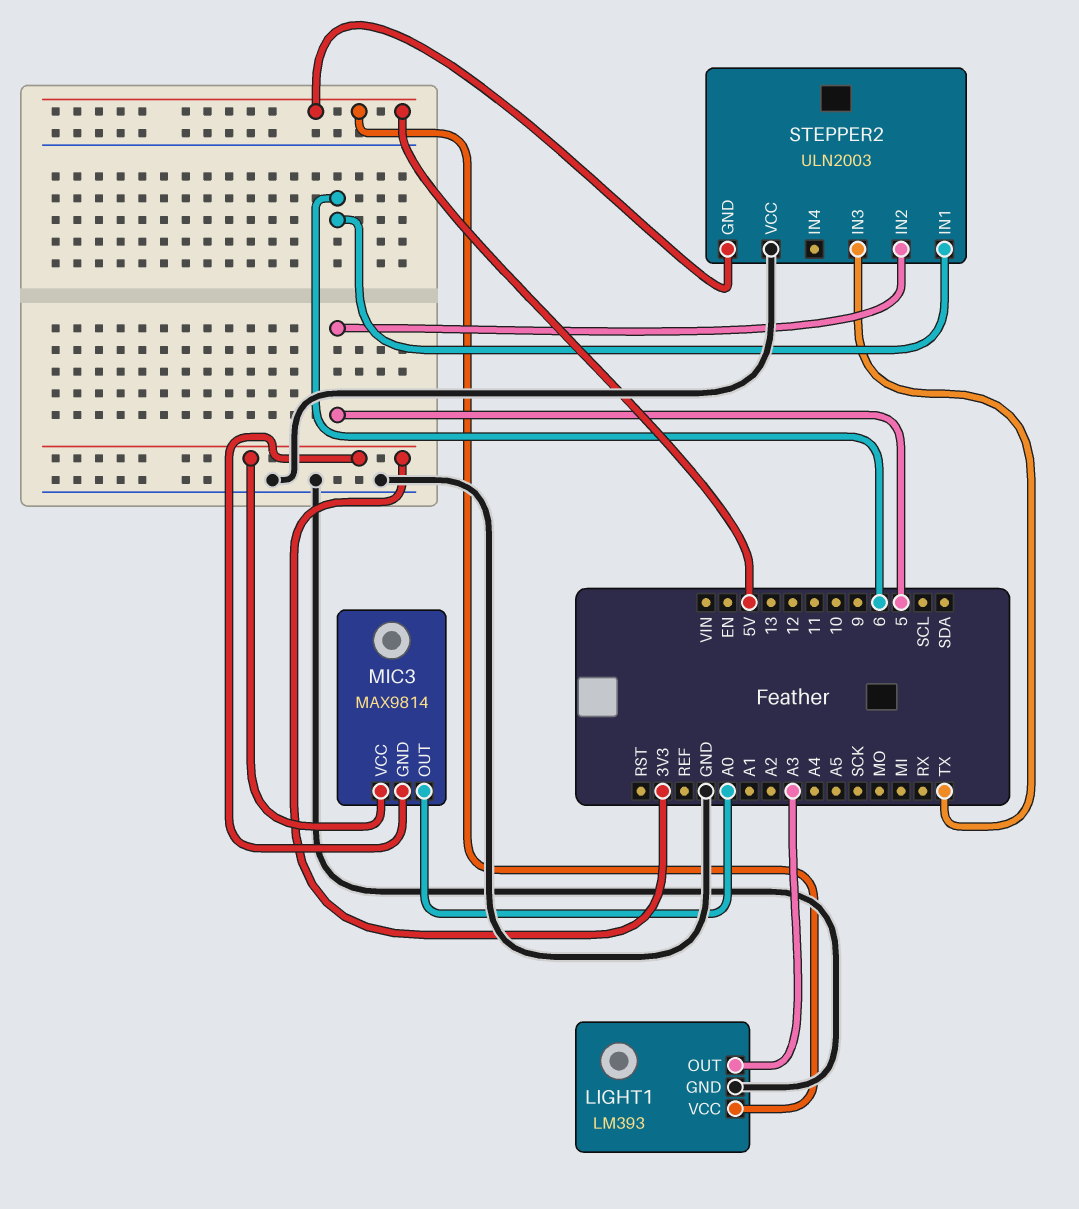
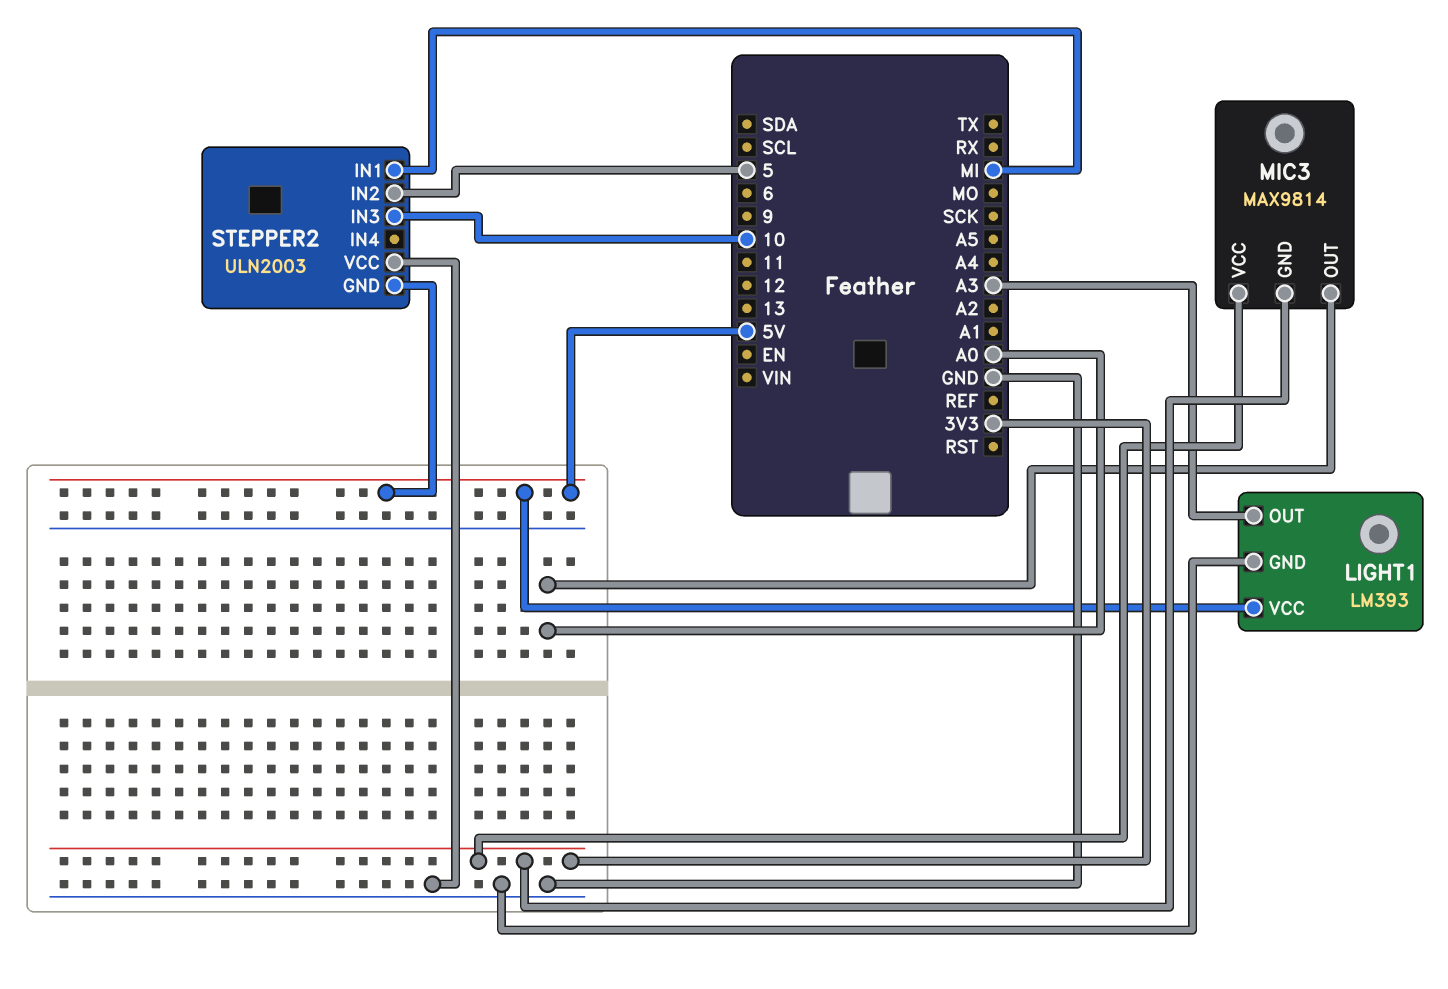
STEPPER2 pin IN1: 6 -> MI
STEPPER2 pin IN3: TX -> 10

